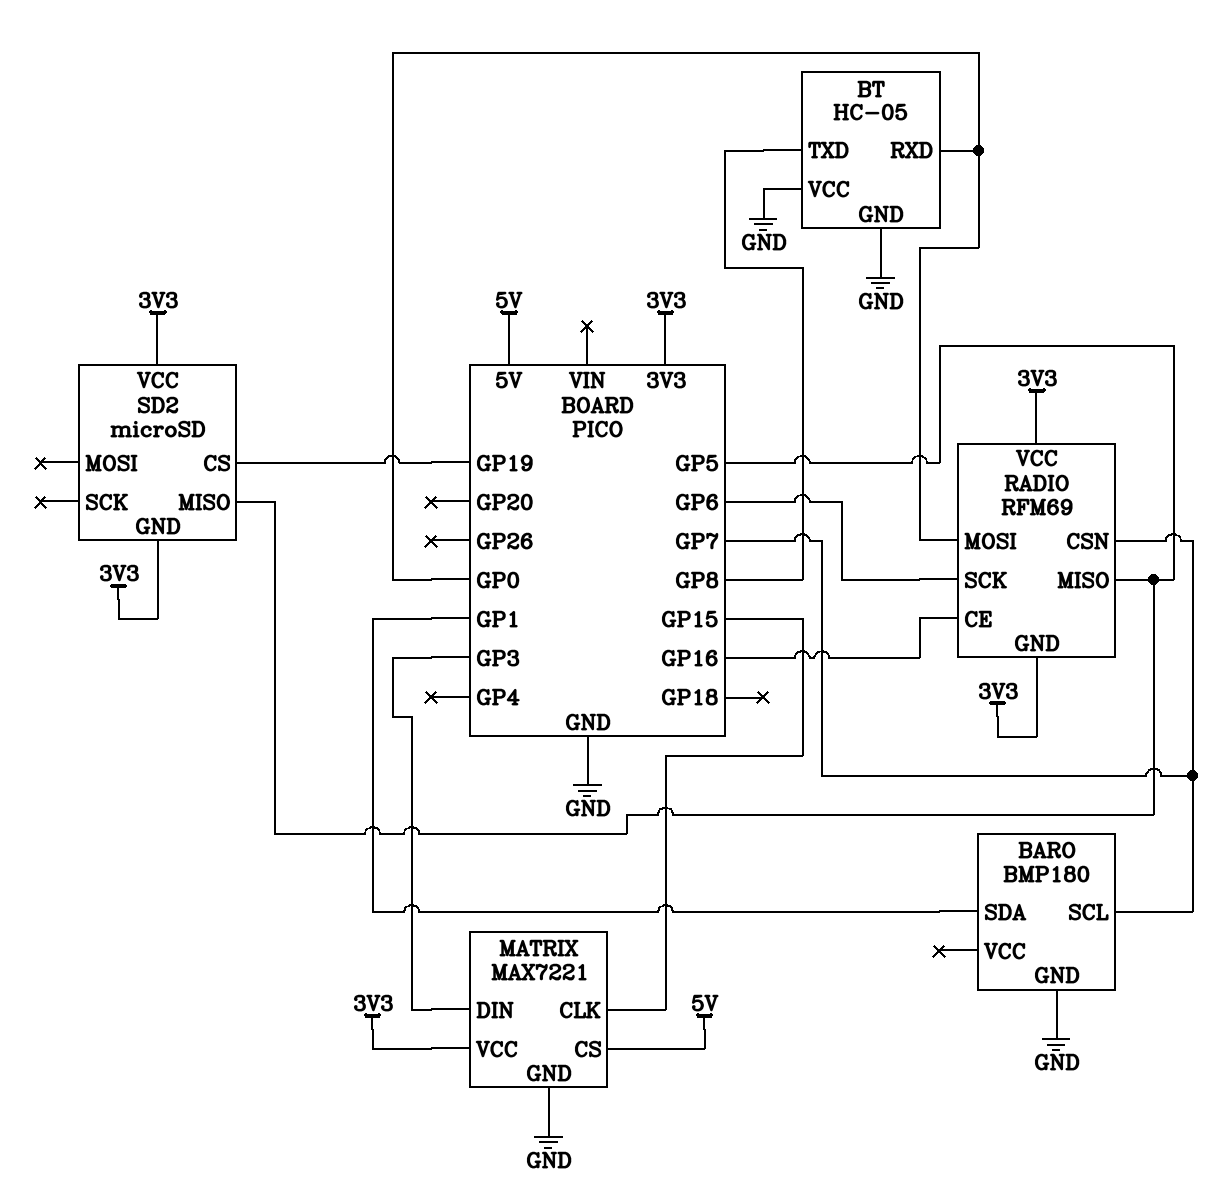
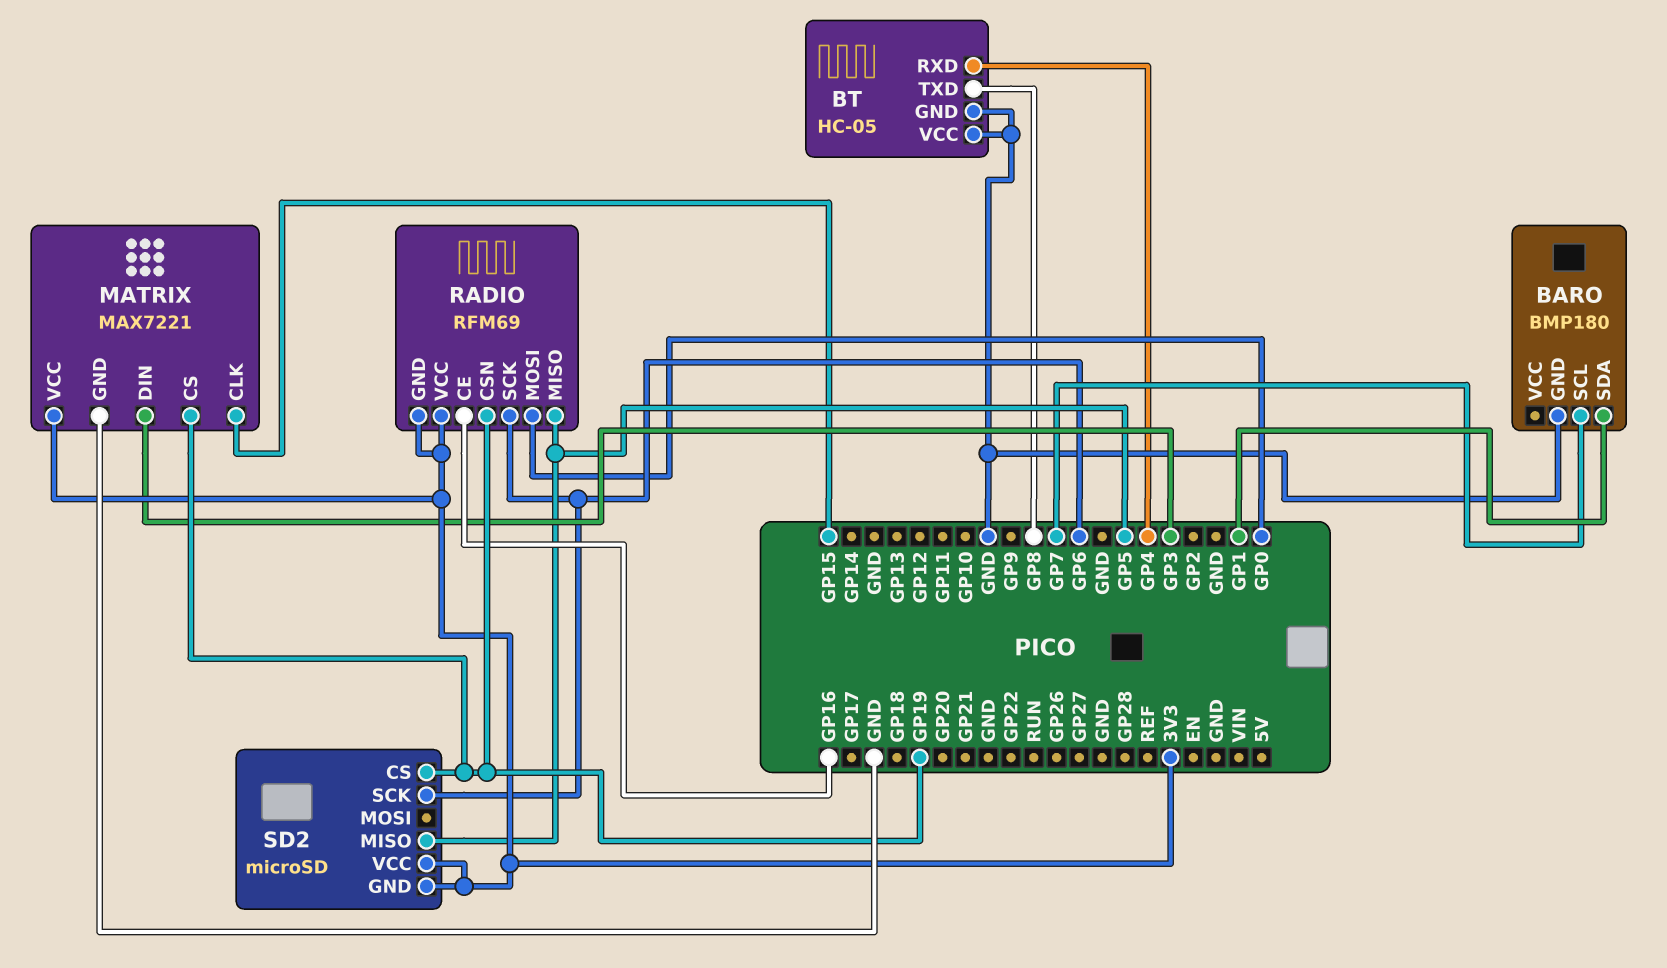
BT pin RXD: GP0 -> GP4
MATRIX pin CS: 5V -> GP19
RADIO pin CSN: GP7 -> GP19
SD2 pin SCK: none -> GP6

